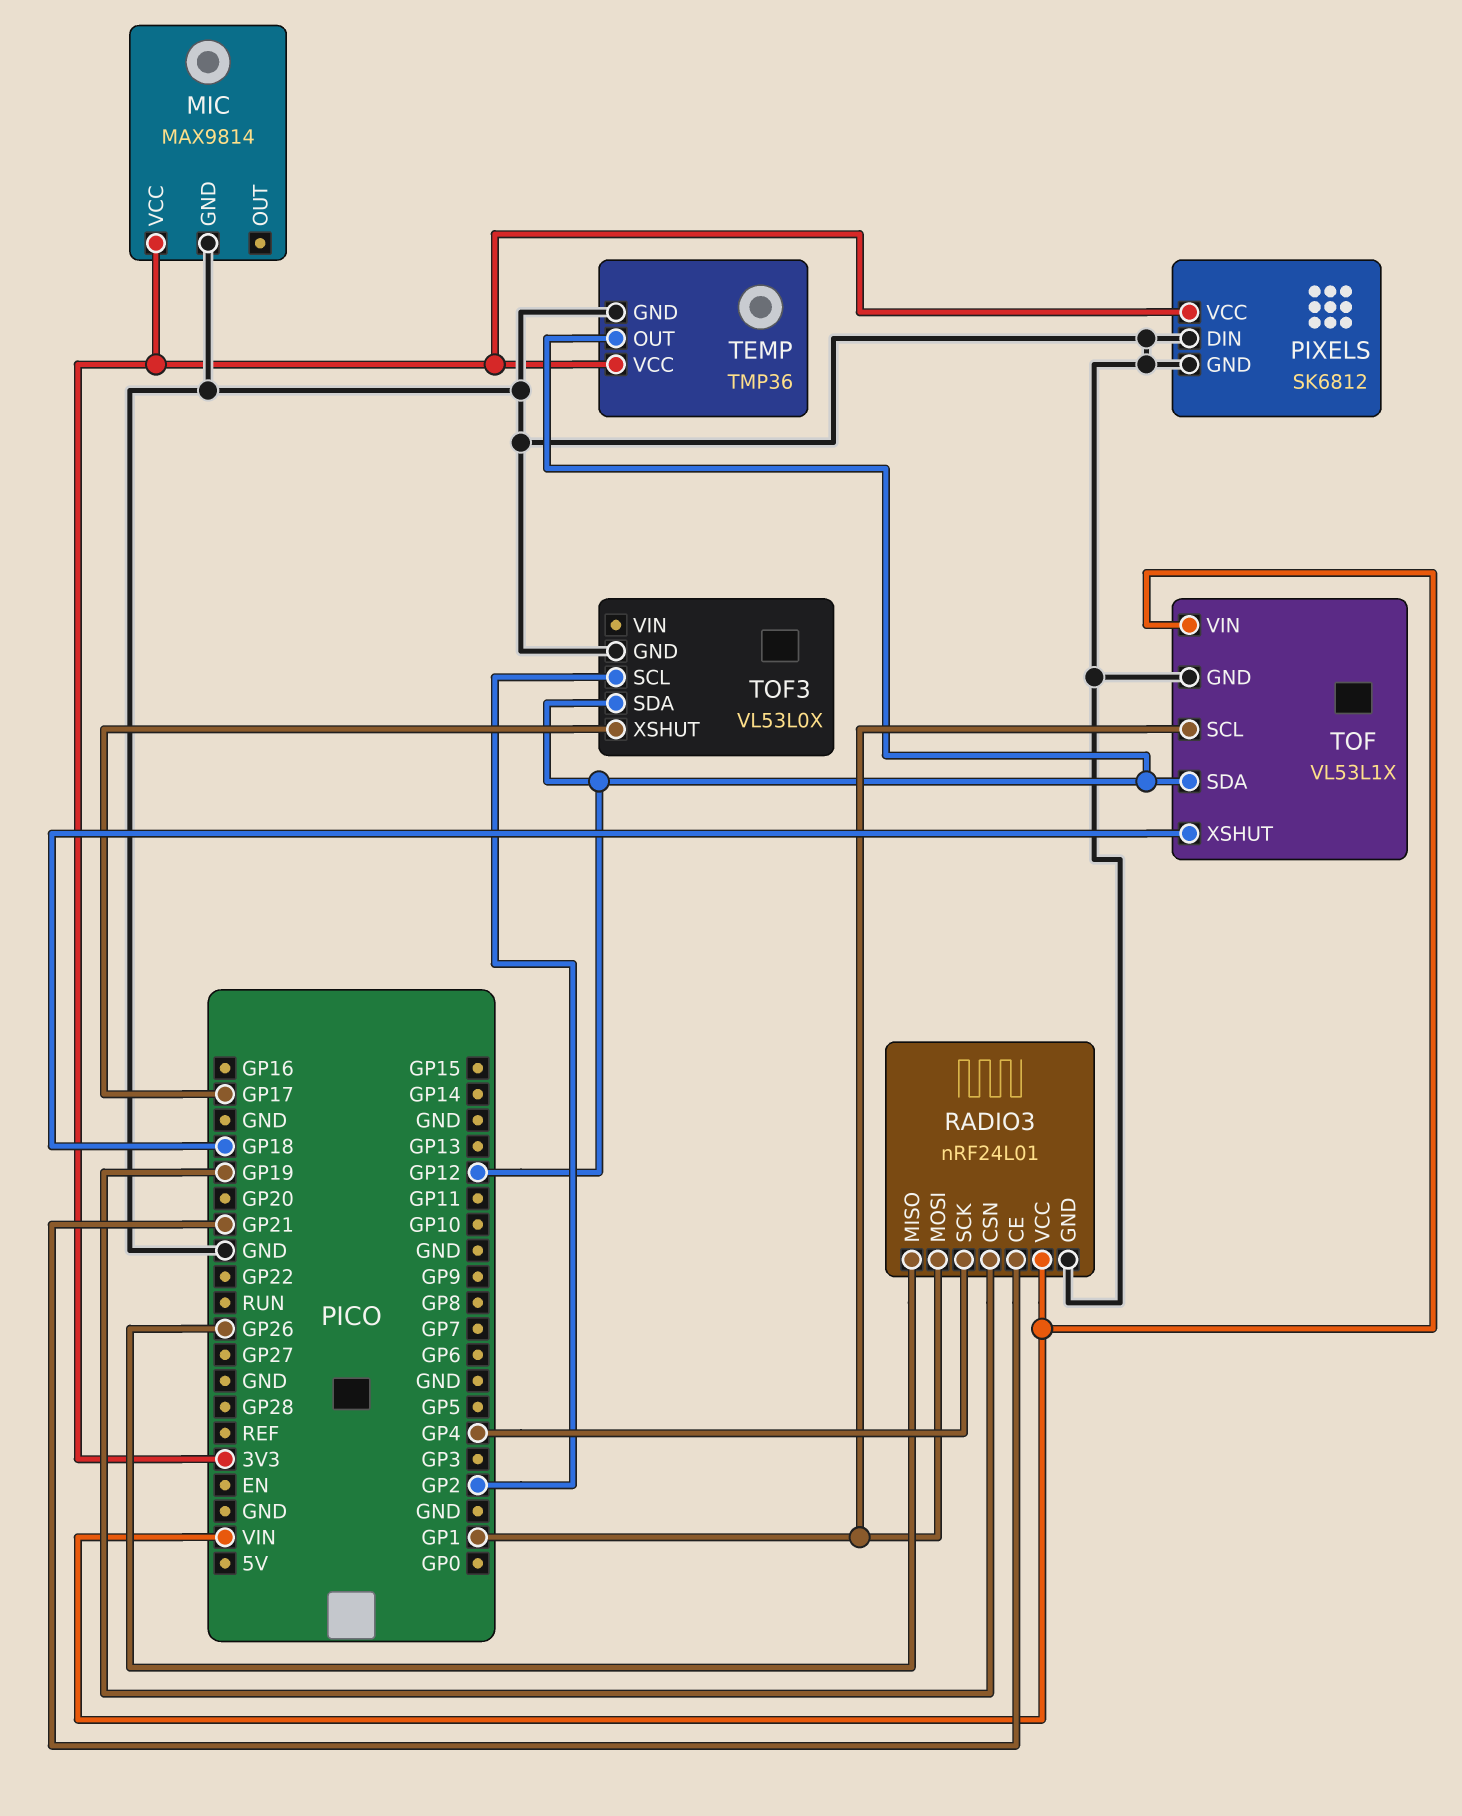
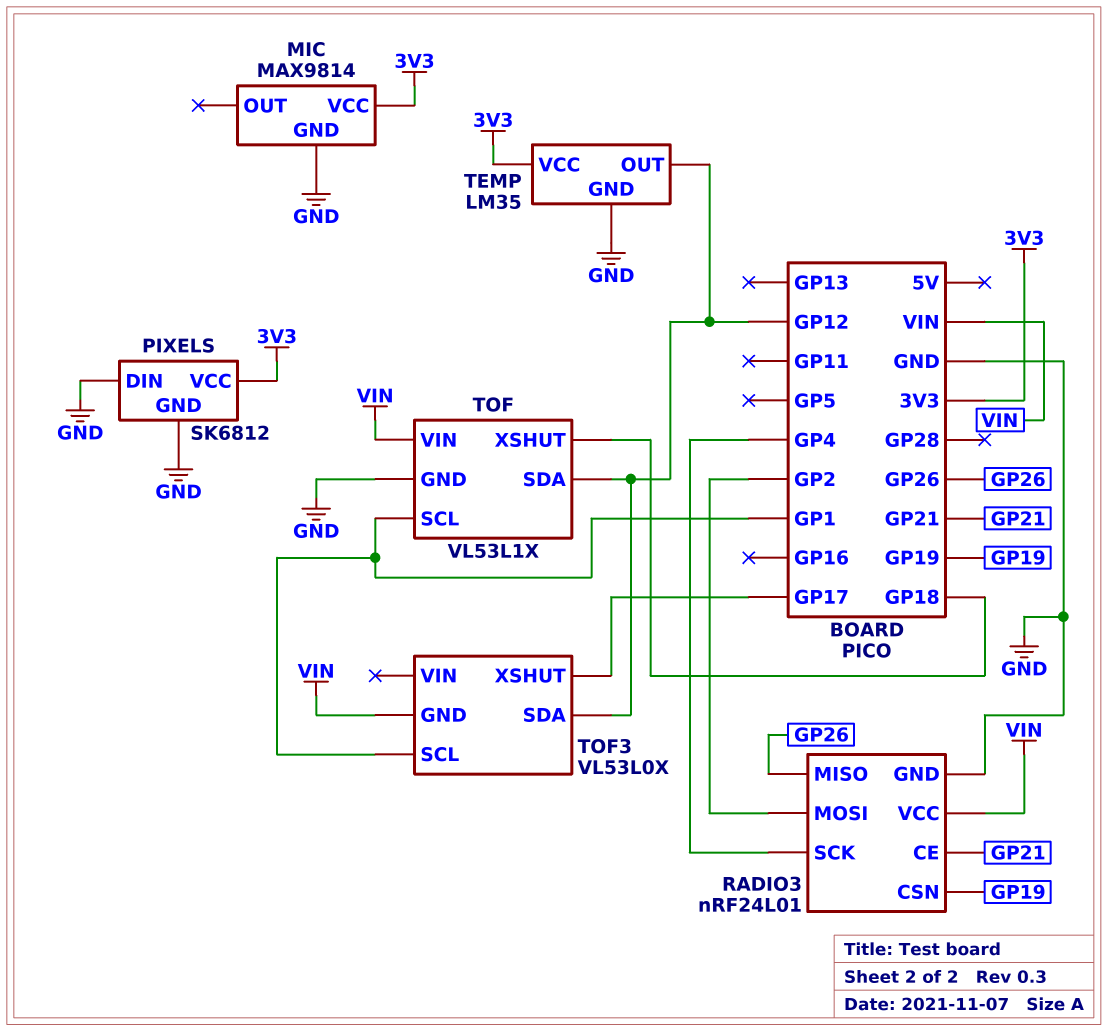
RADIO3 pin MOSI: GP1 -> GP2
TEMP: TMP36 -> LM35
TOF3 pin GND: GND -> VIN
TOF3 pin SCL: GP2 -> GP1

